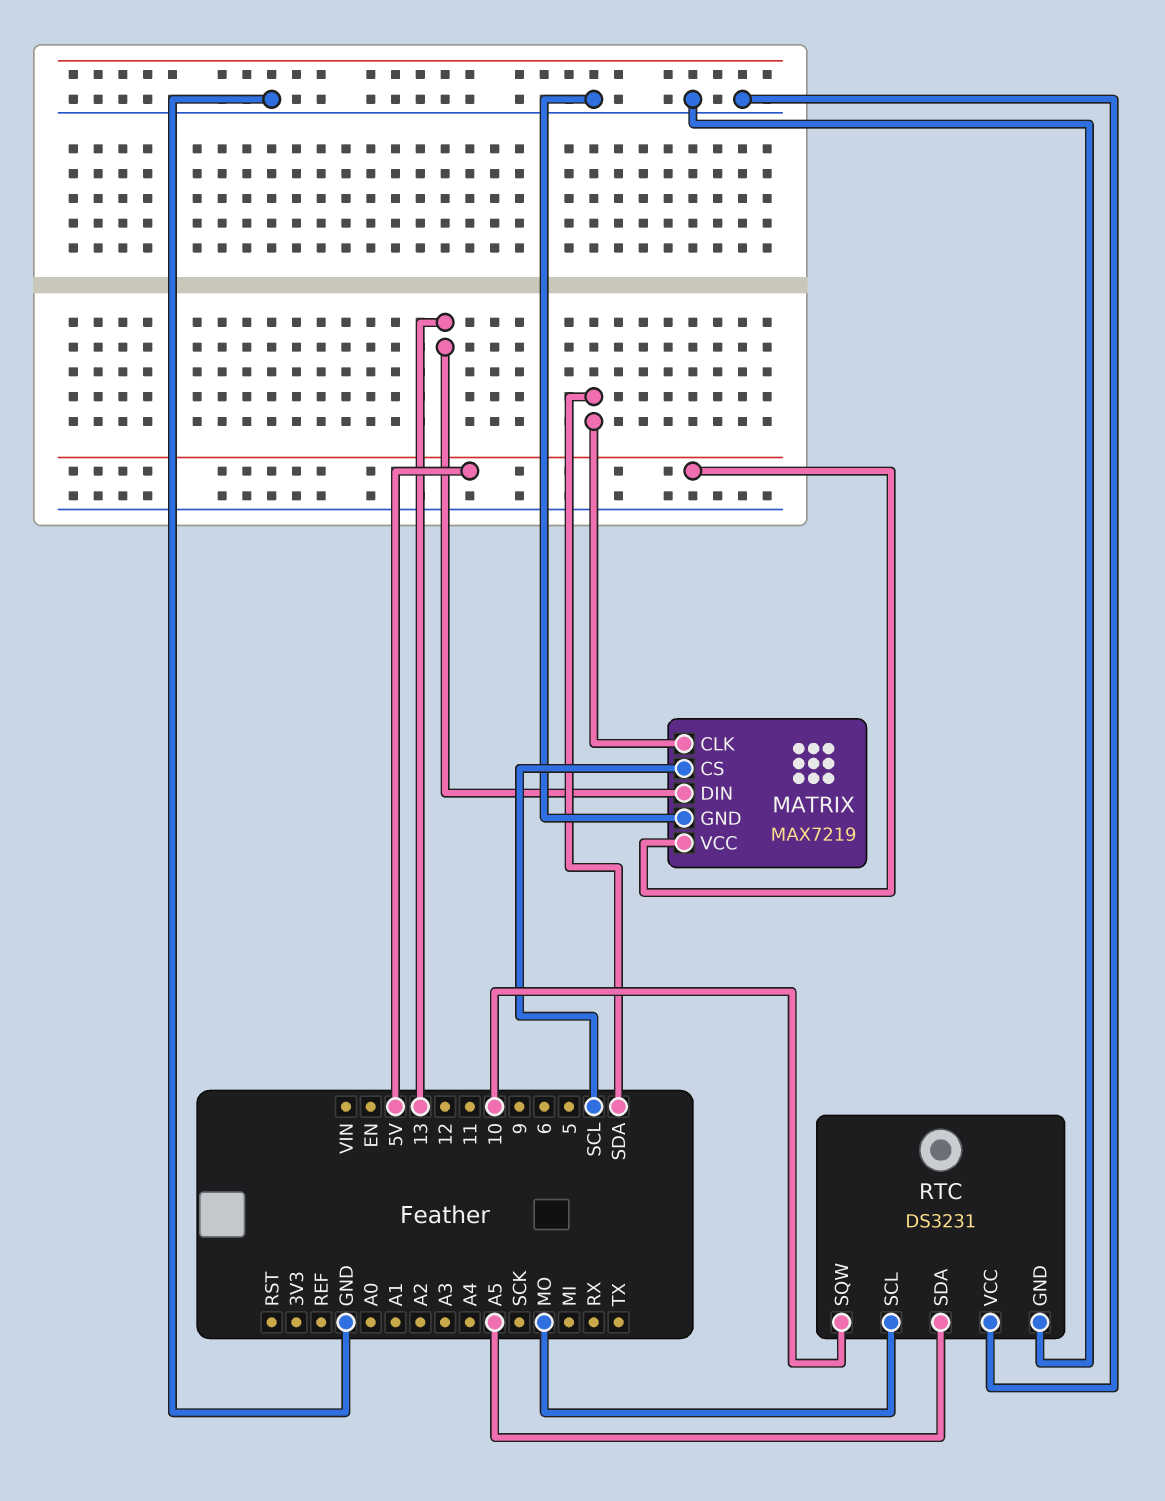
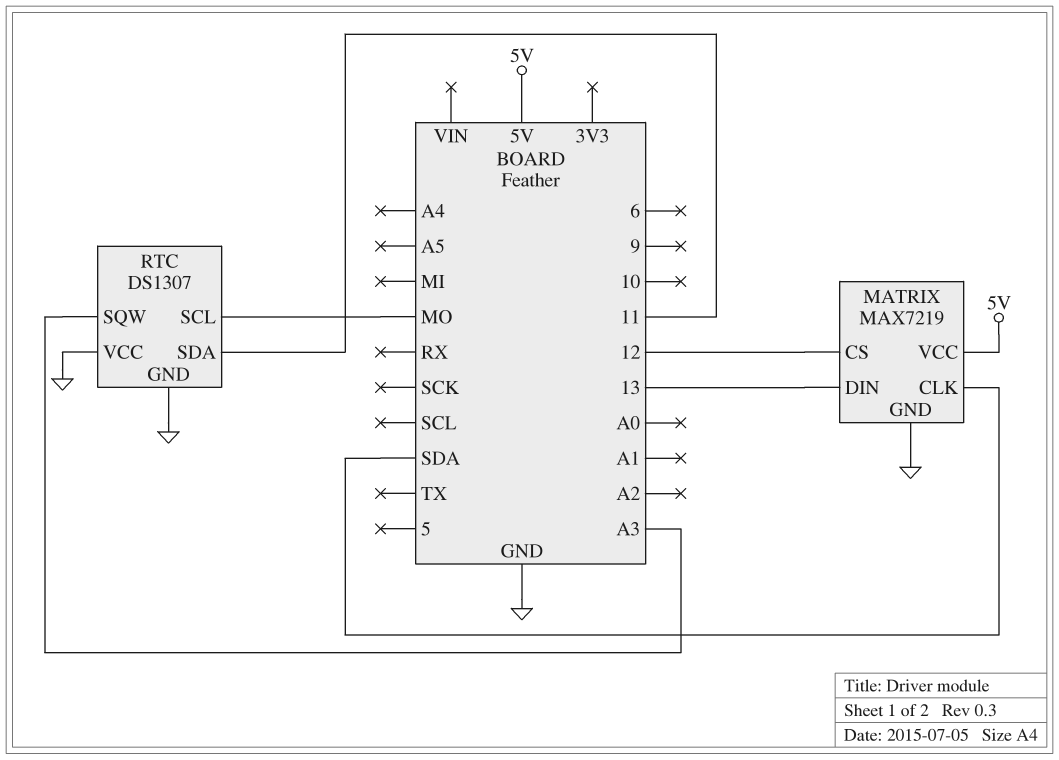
MATRIX pin CS: SCL -> 12
RTC: DS3231 -> DS1307
RTC pin SDA: A5 -> 11
RTC pin SQW: 10 -> A3

